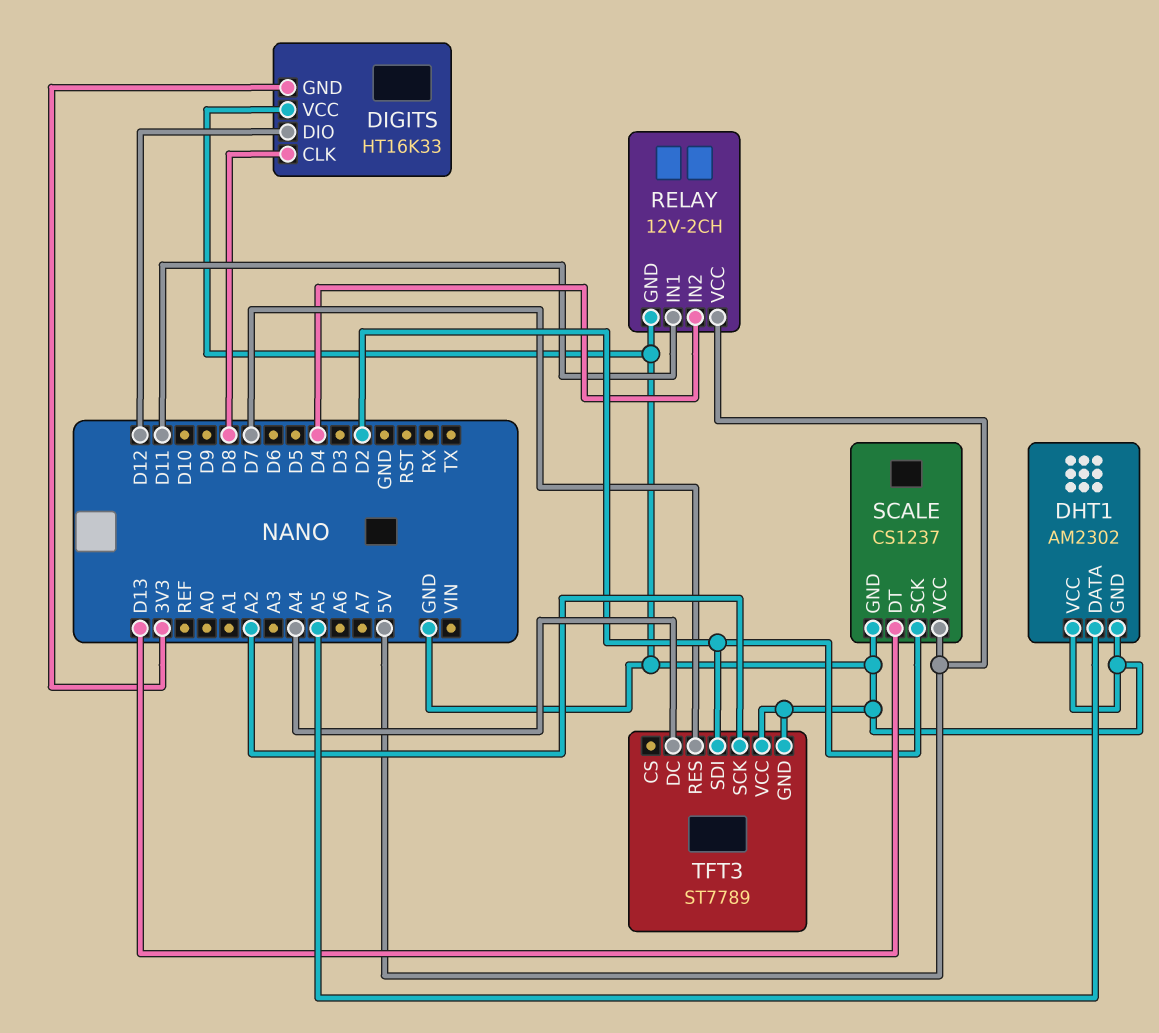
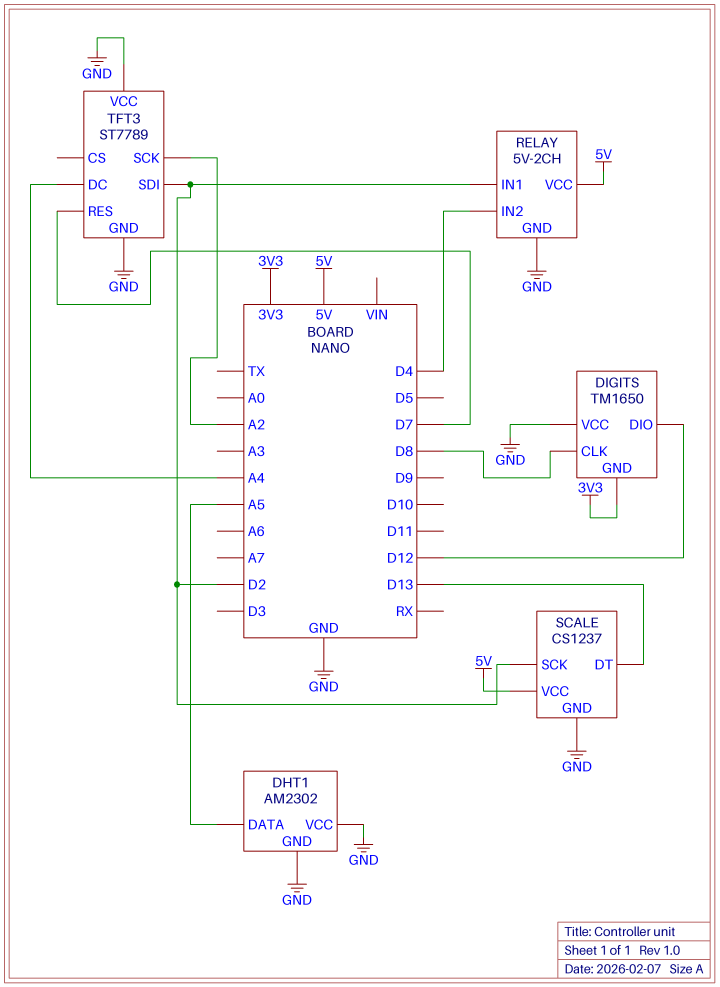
DIGITS: HT16K33 -> TM1650
RELAY: 12V-2CH -> 5V-2CH
RELAY pin IN1: D11 -> D2

